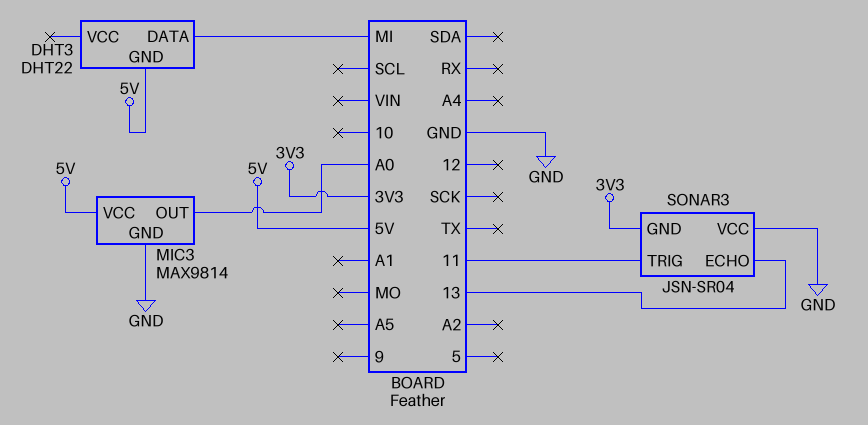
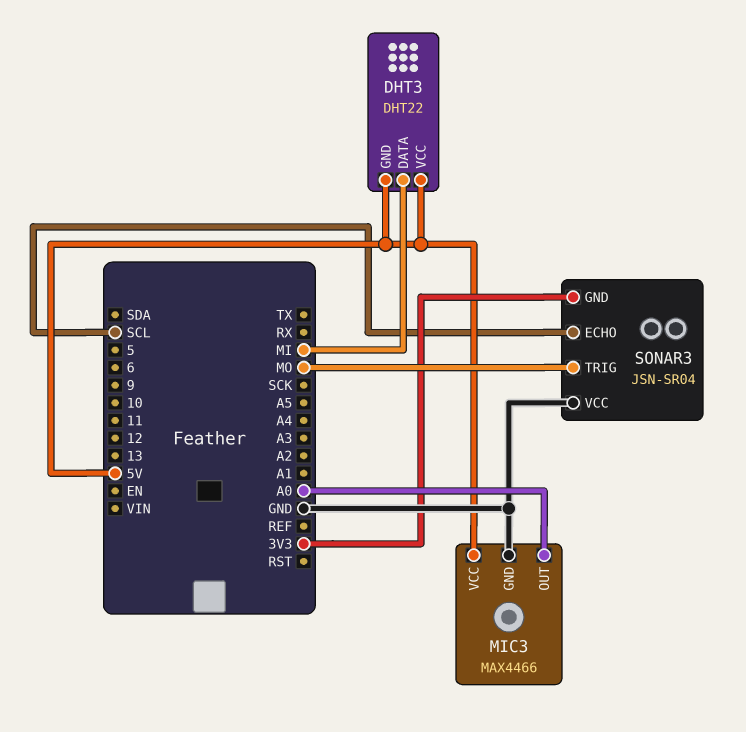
DHT3 pin VCC: none -> 5V
MIC3: MAX9814 -> MAX4466
SONAR3 pin ECHO: 13 -> SCL
SONAR3 pin TRIG: 11 -> MO

